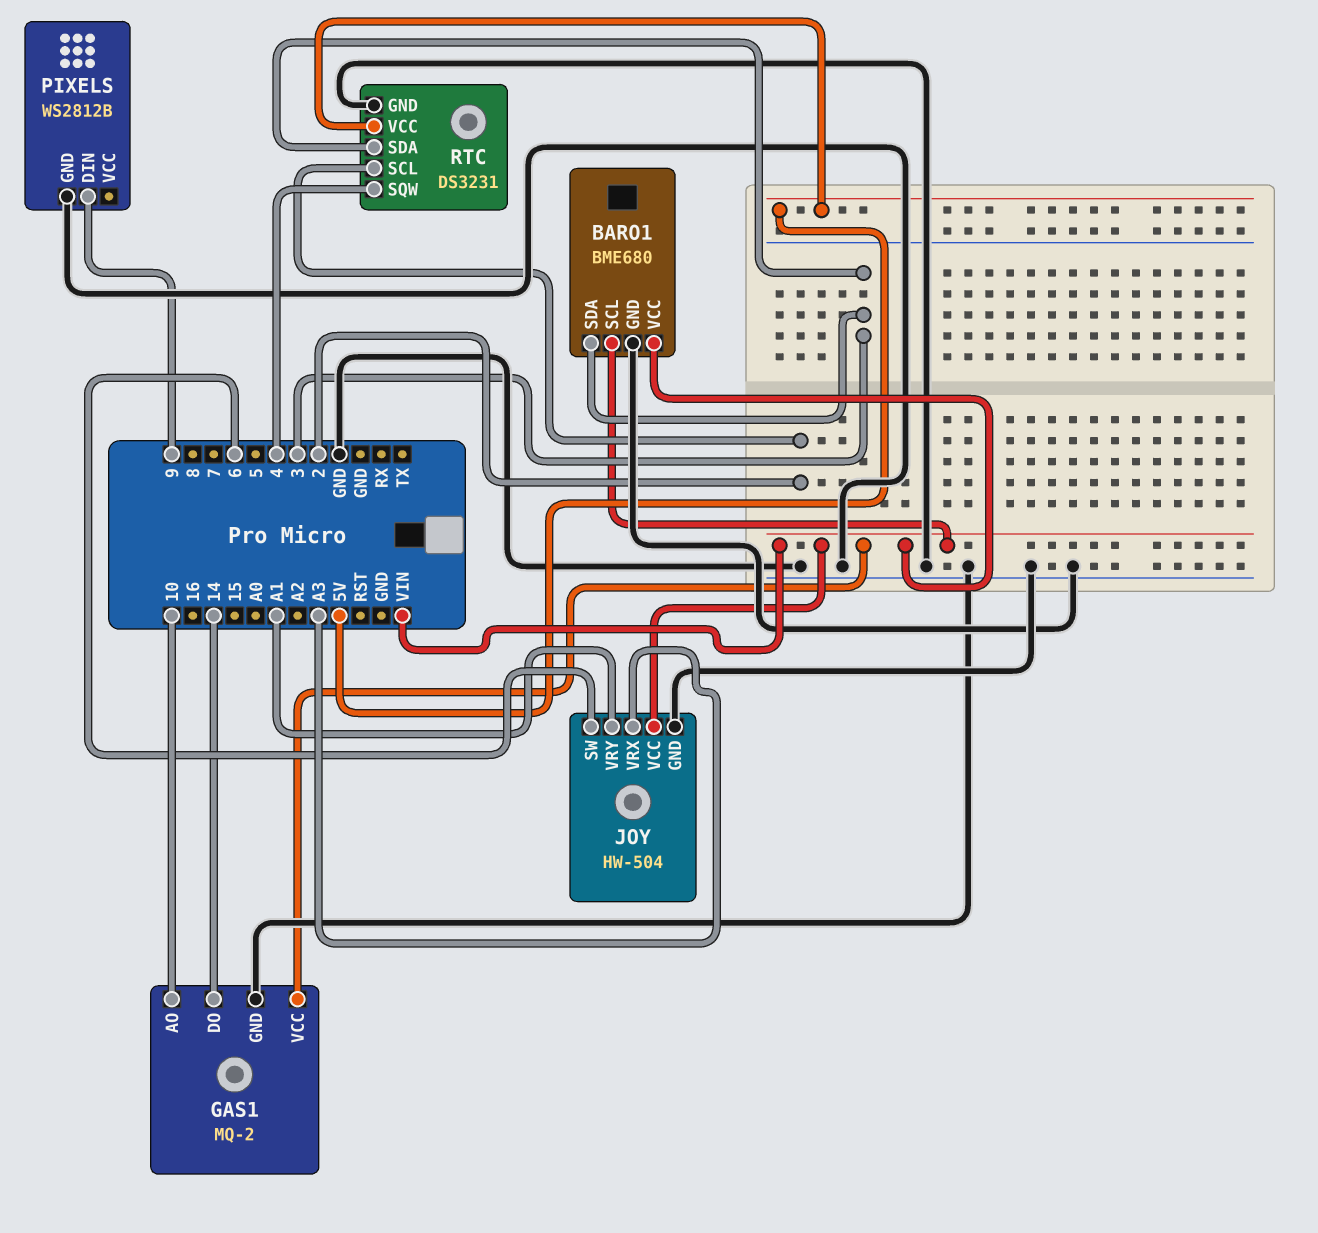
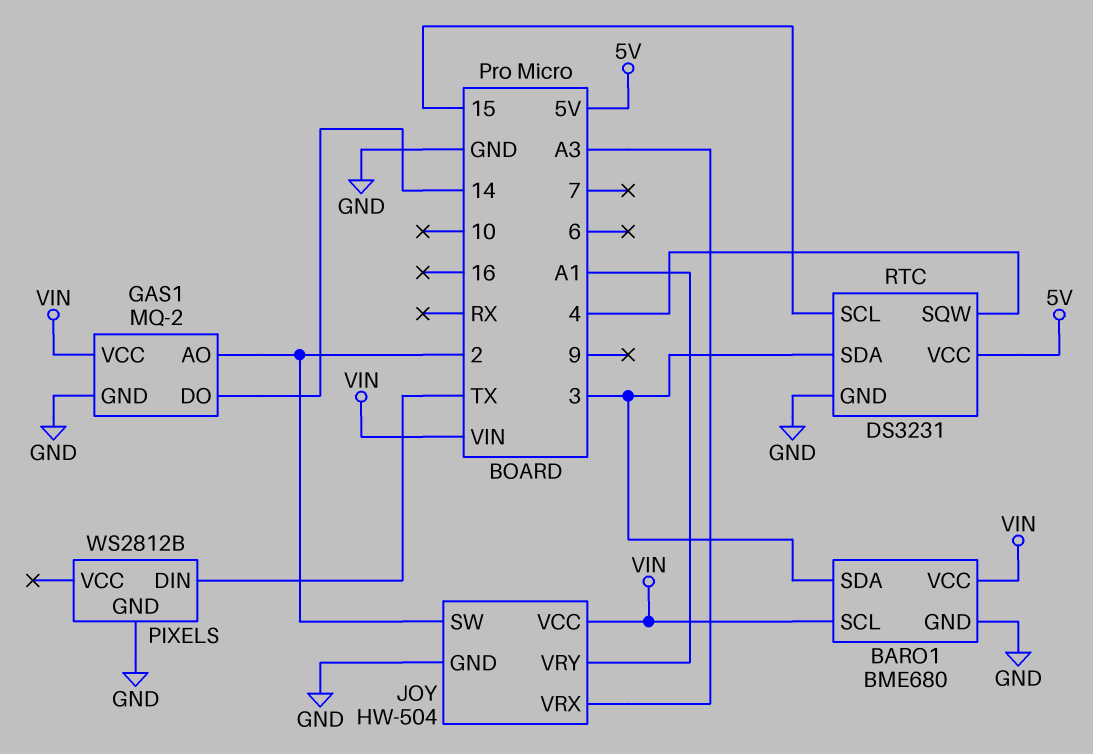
GAS1 pin AO: 10 -> 2
JOY pin SW: 6 -> 2
PIXELS pin DIN: 9 -> TX
RTC pin SCL: 2 -> 15

